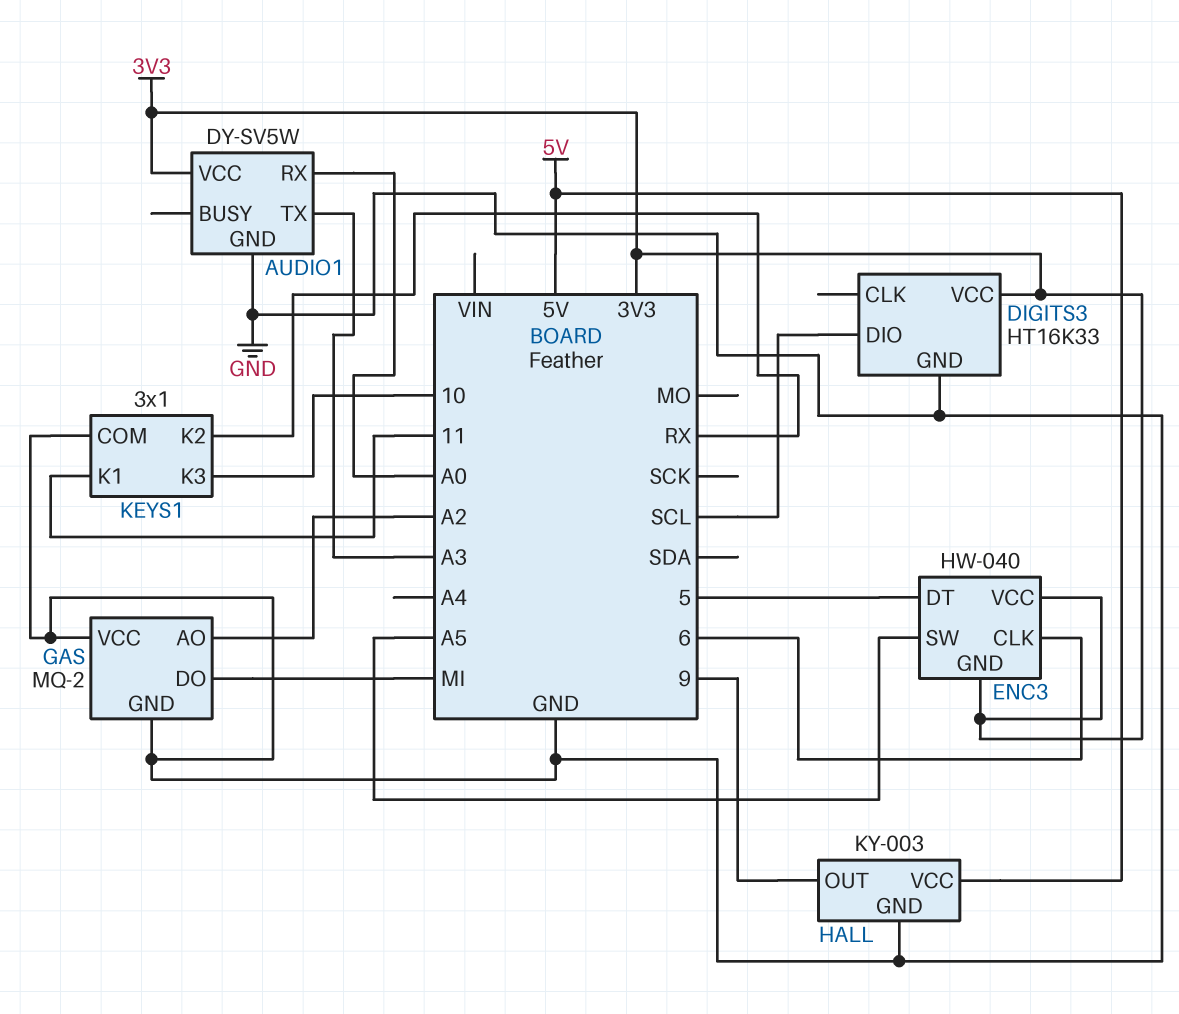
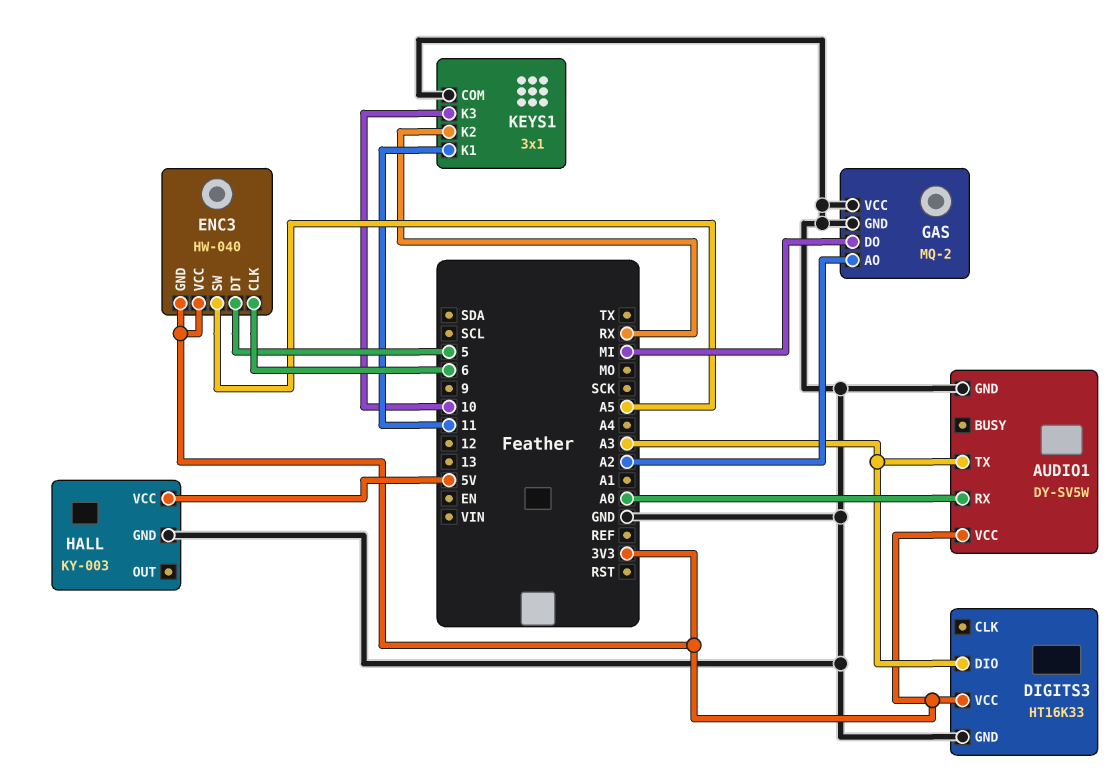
DIGITS3 pin DIO: SCL -> A3
HALL pin OUT: 9 -> none

